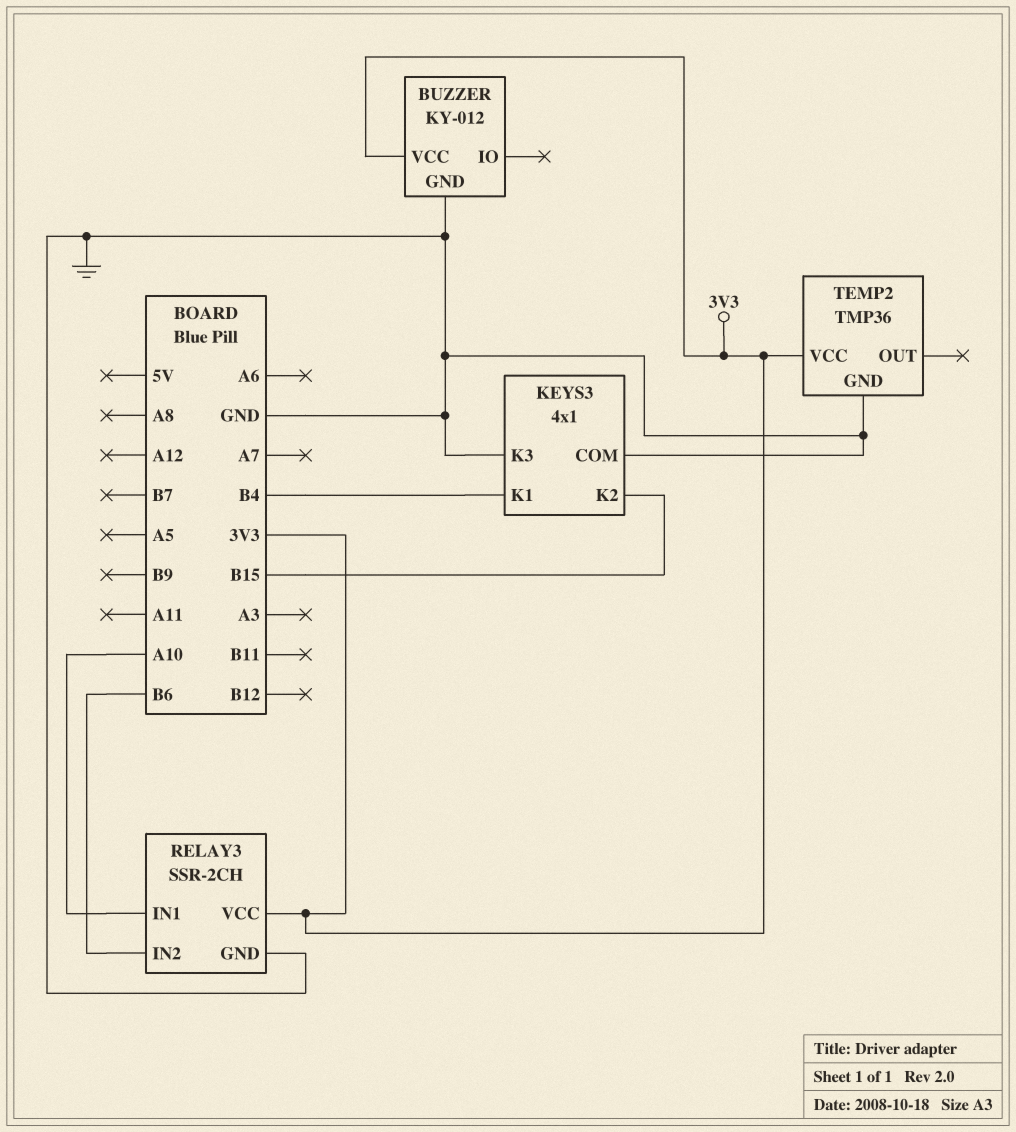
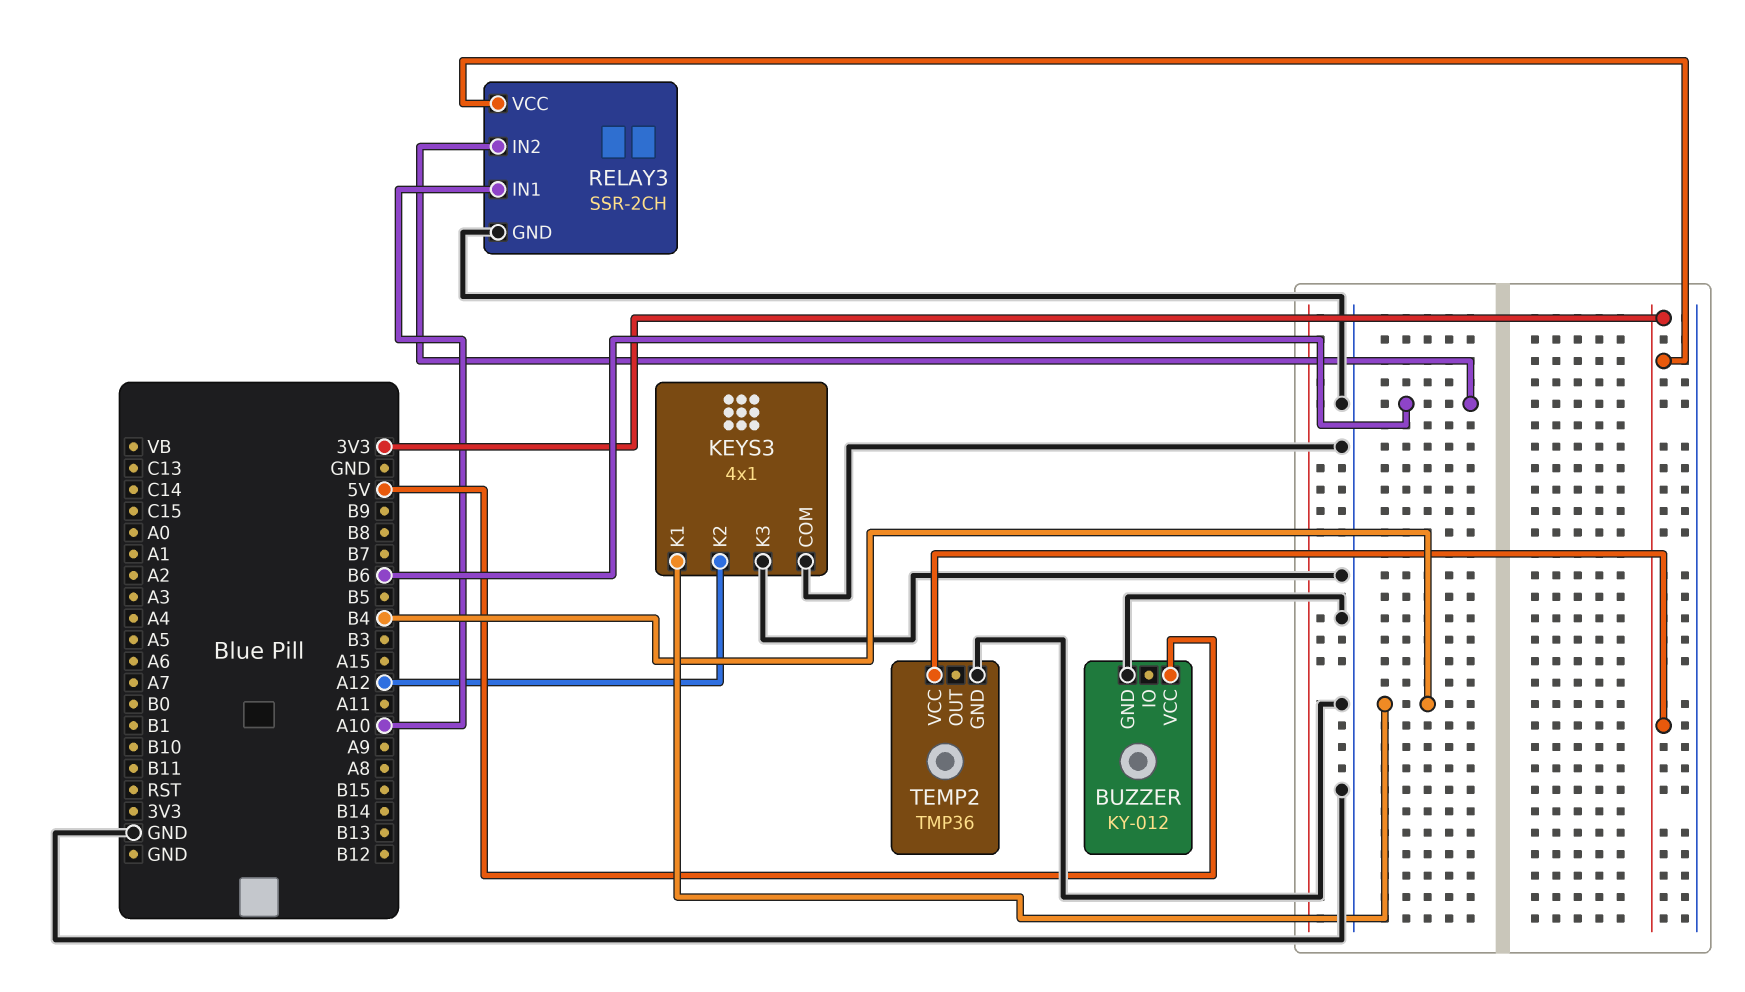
BUZZER pin VCC: 3V3 -> 5V
KEYS3 pin K2: B15 -> A12

